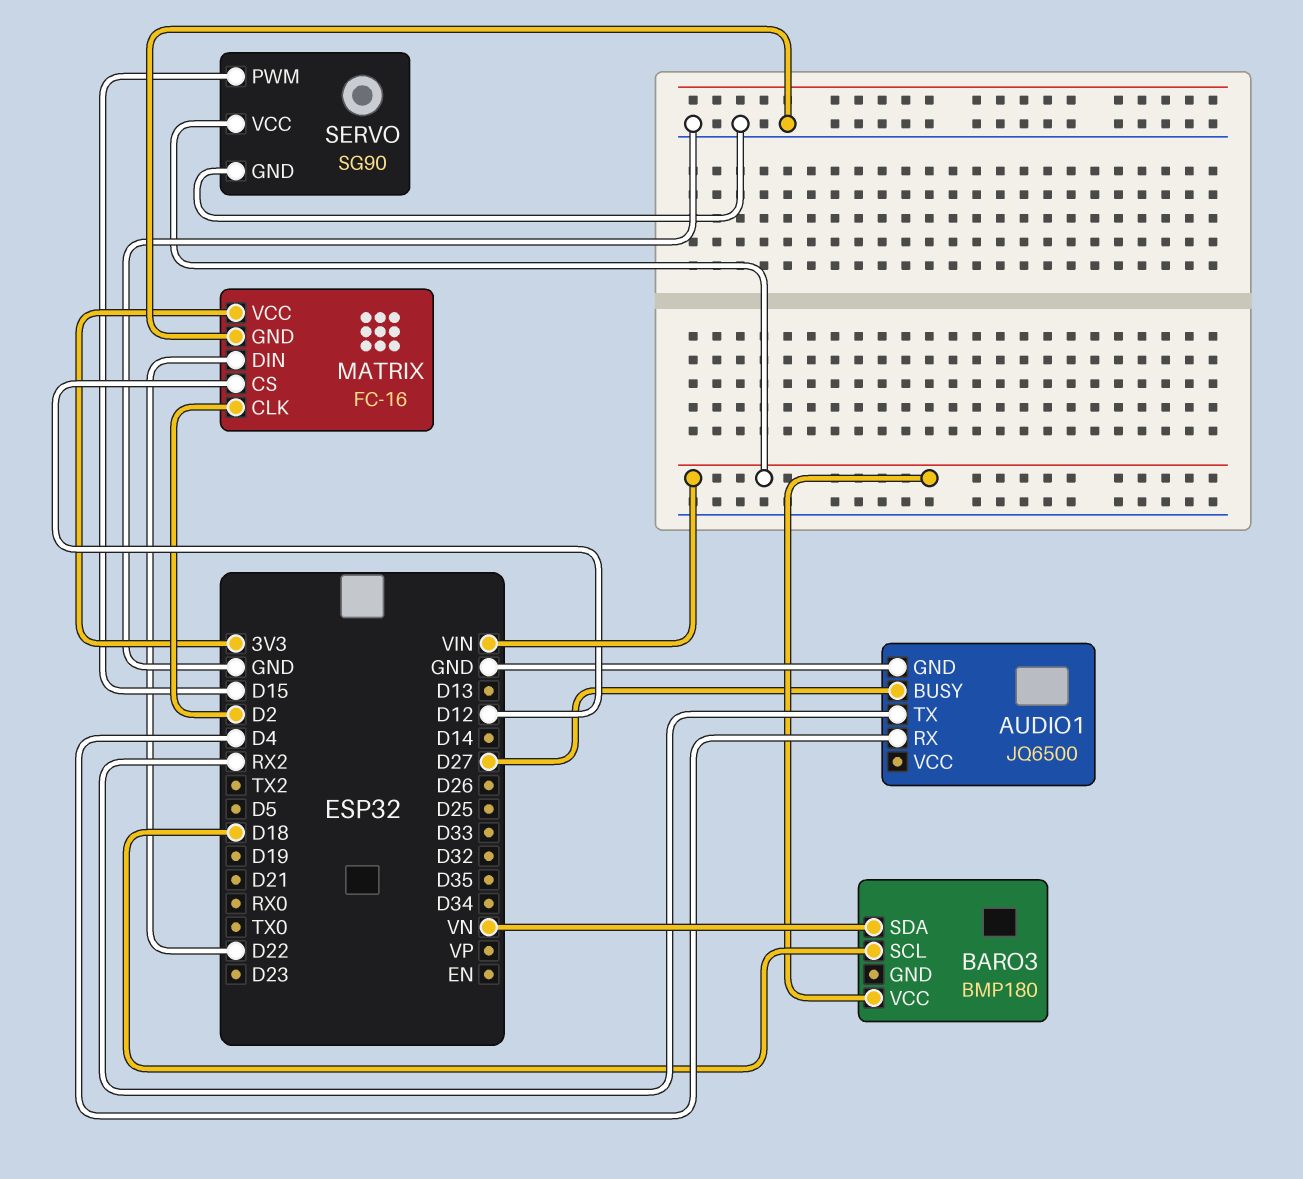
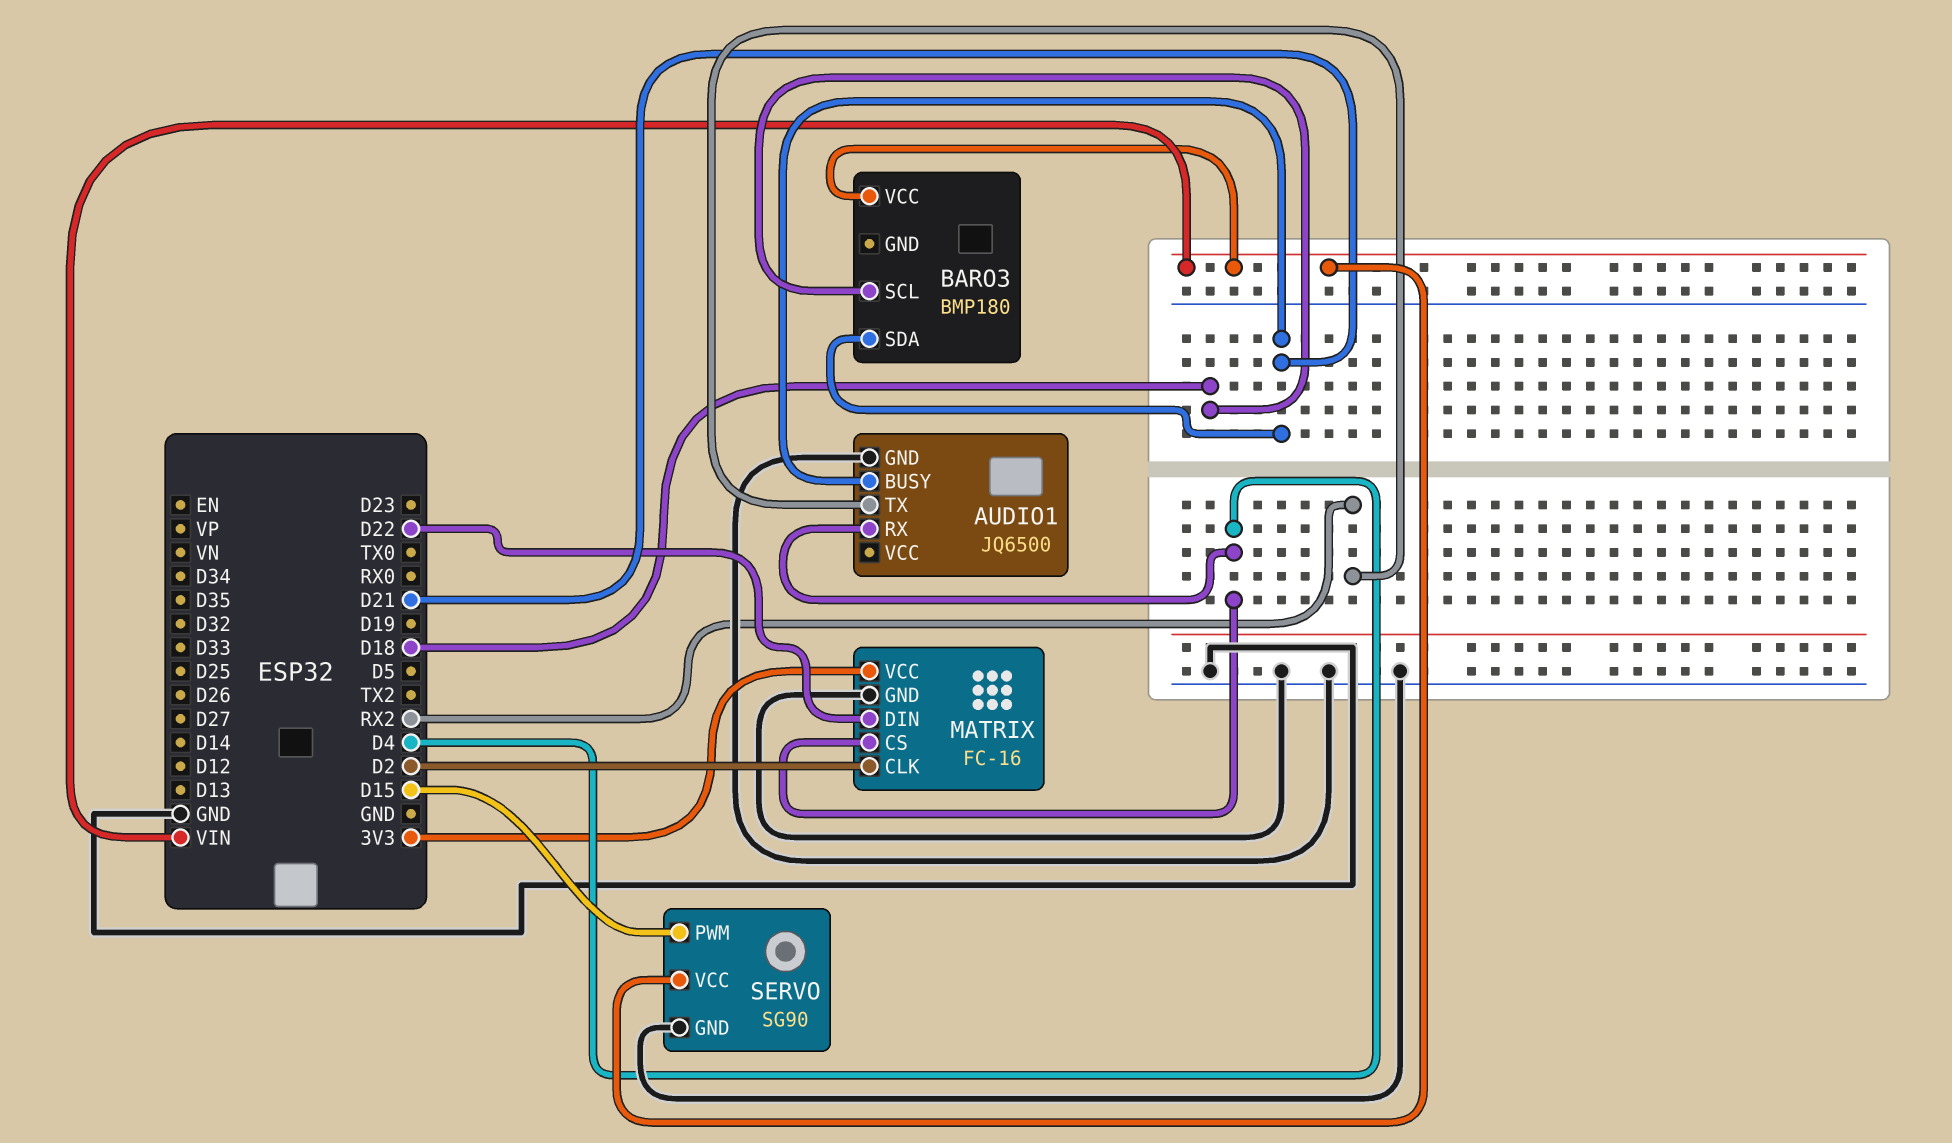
AUDIO1 pin BUSY: D27 -> D21
BARO3 pin SDA: VN -> D21
MATRIX pin CS: D12 -> D4

